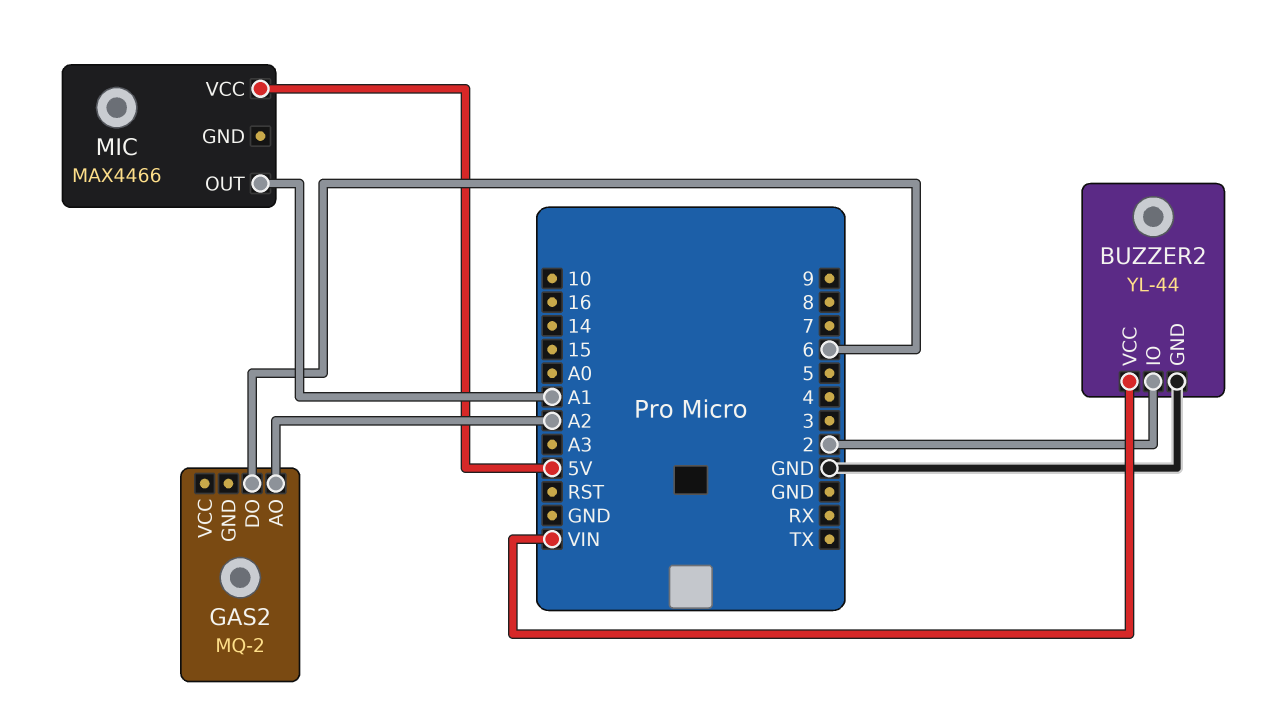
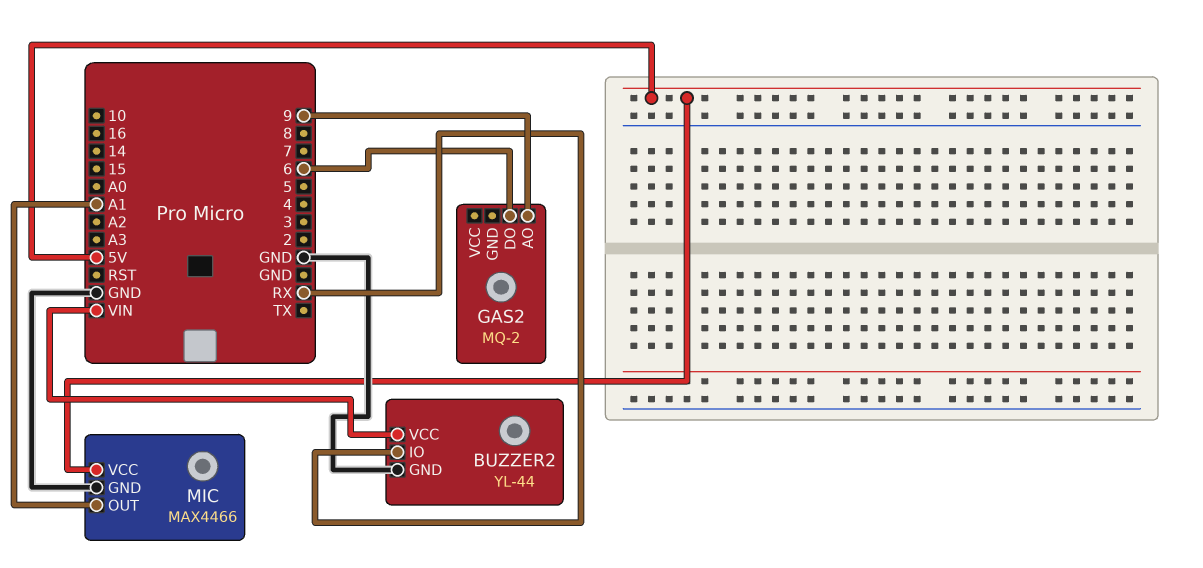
BUZZER2 pin IO: 2 -> RX
GAS2 pin AO: A2 -> 9
MIC pin GND: none -> GND

